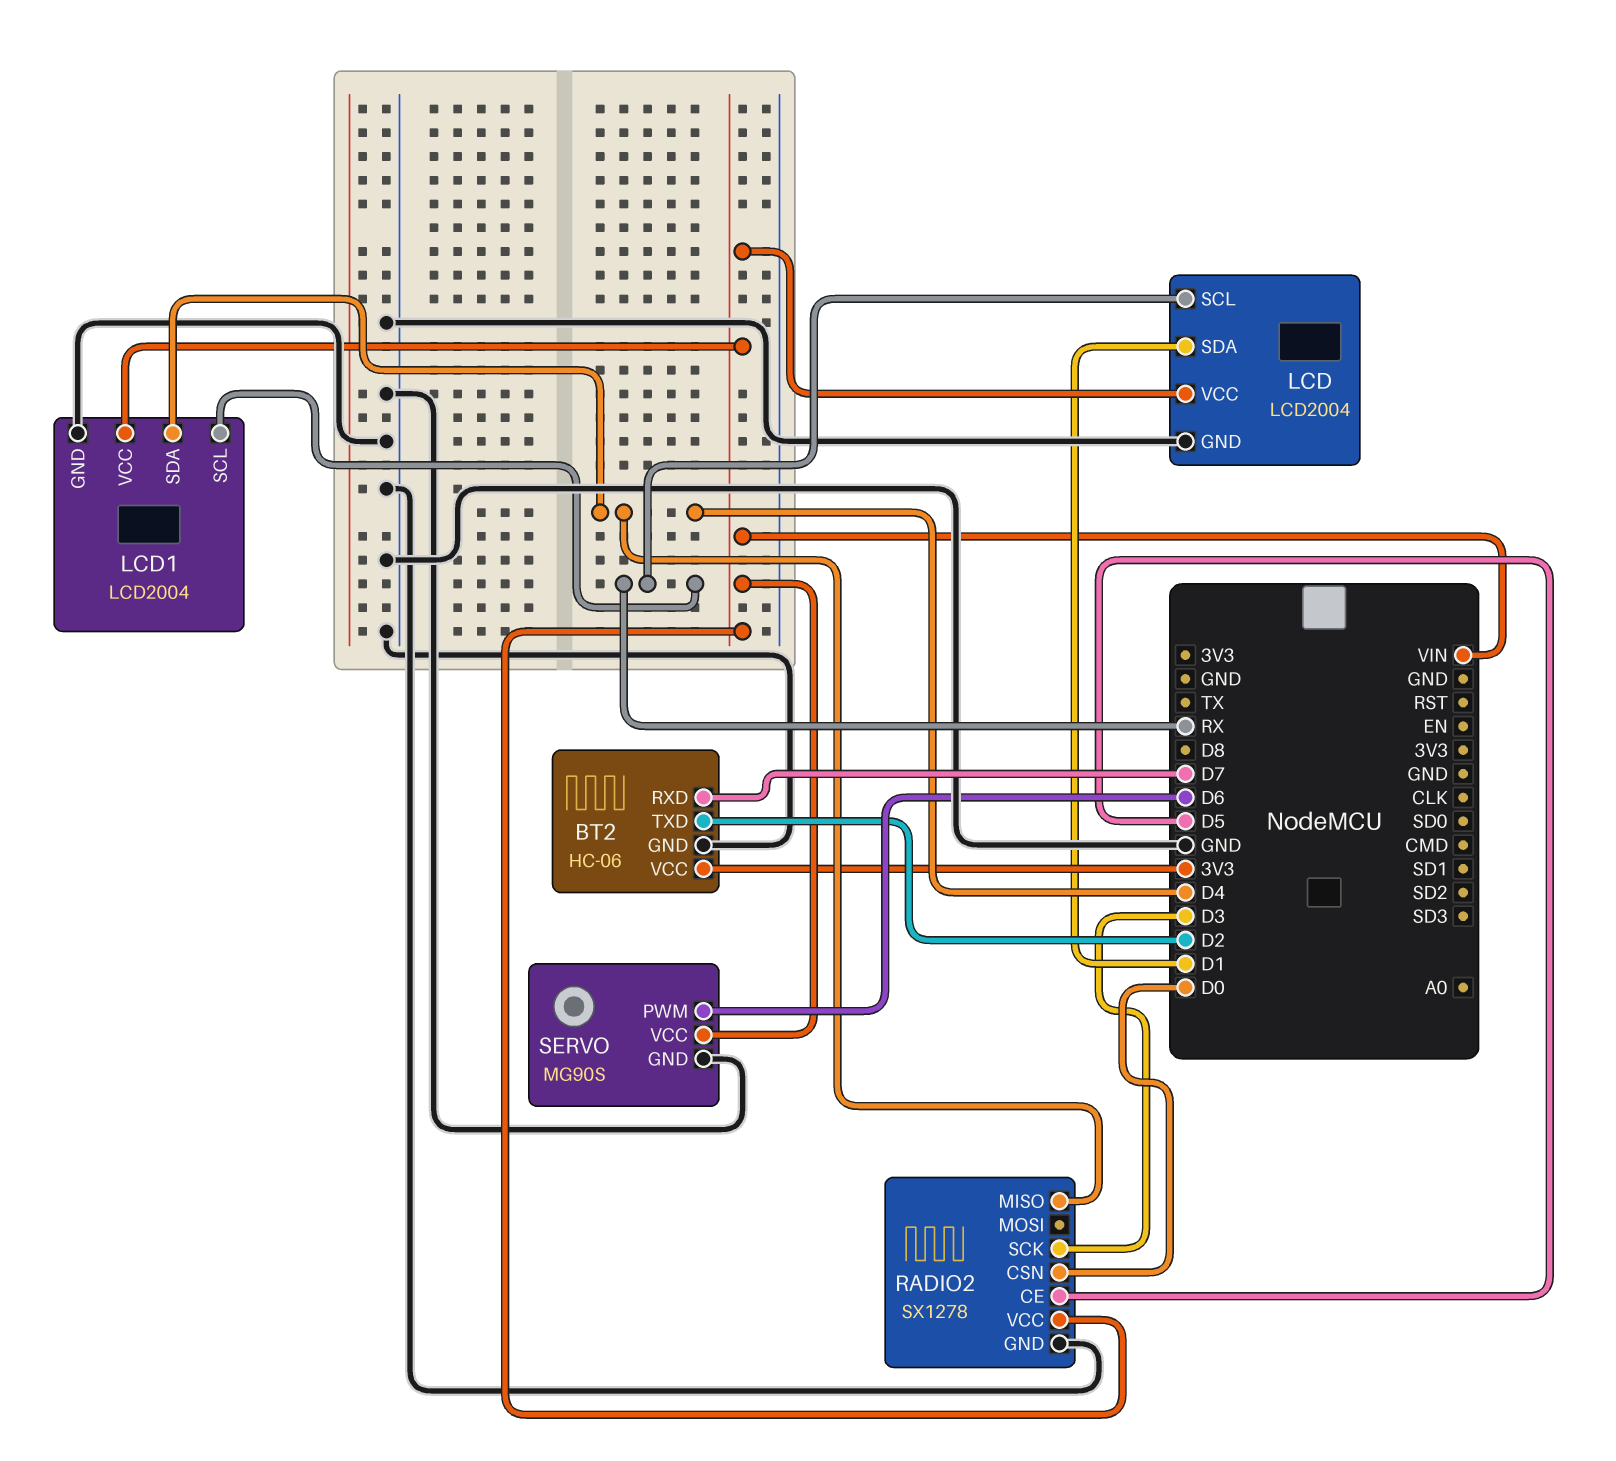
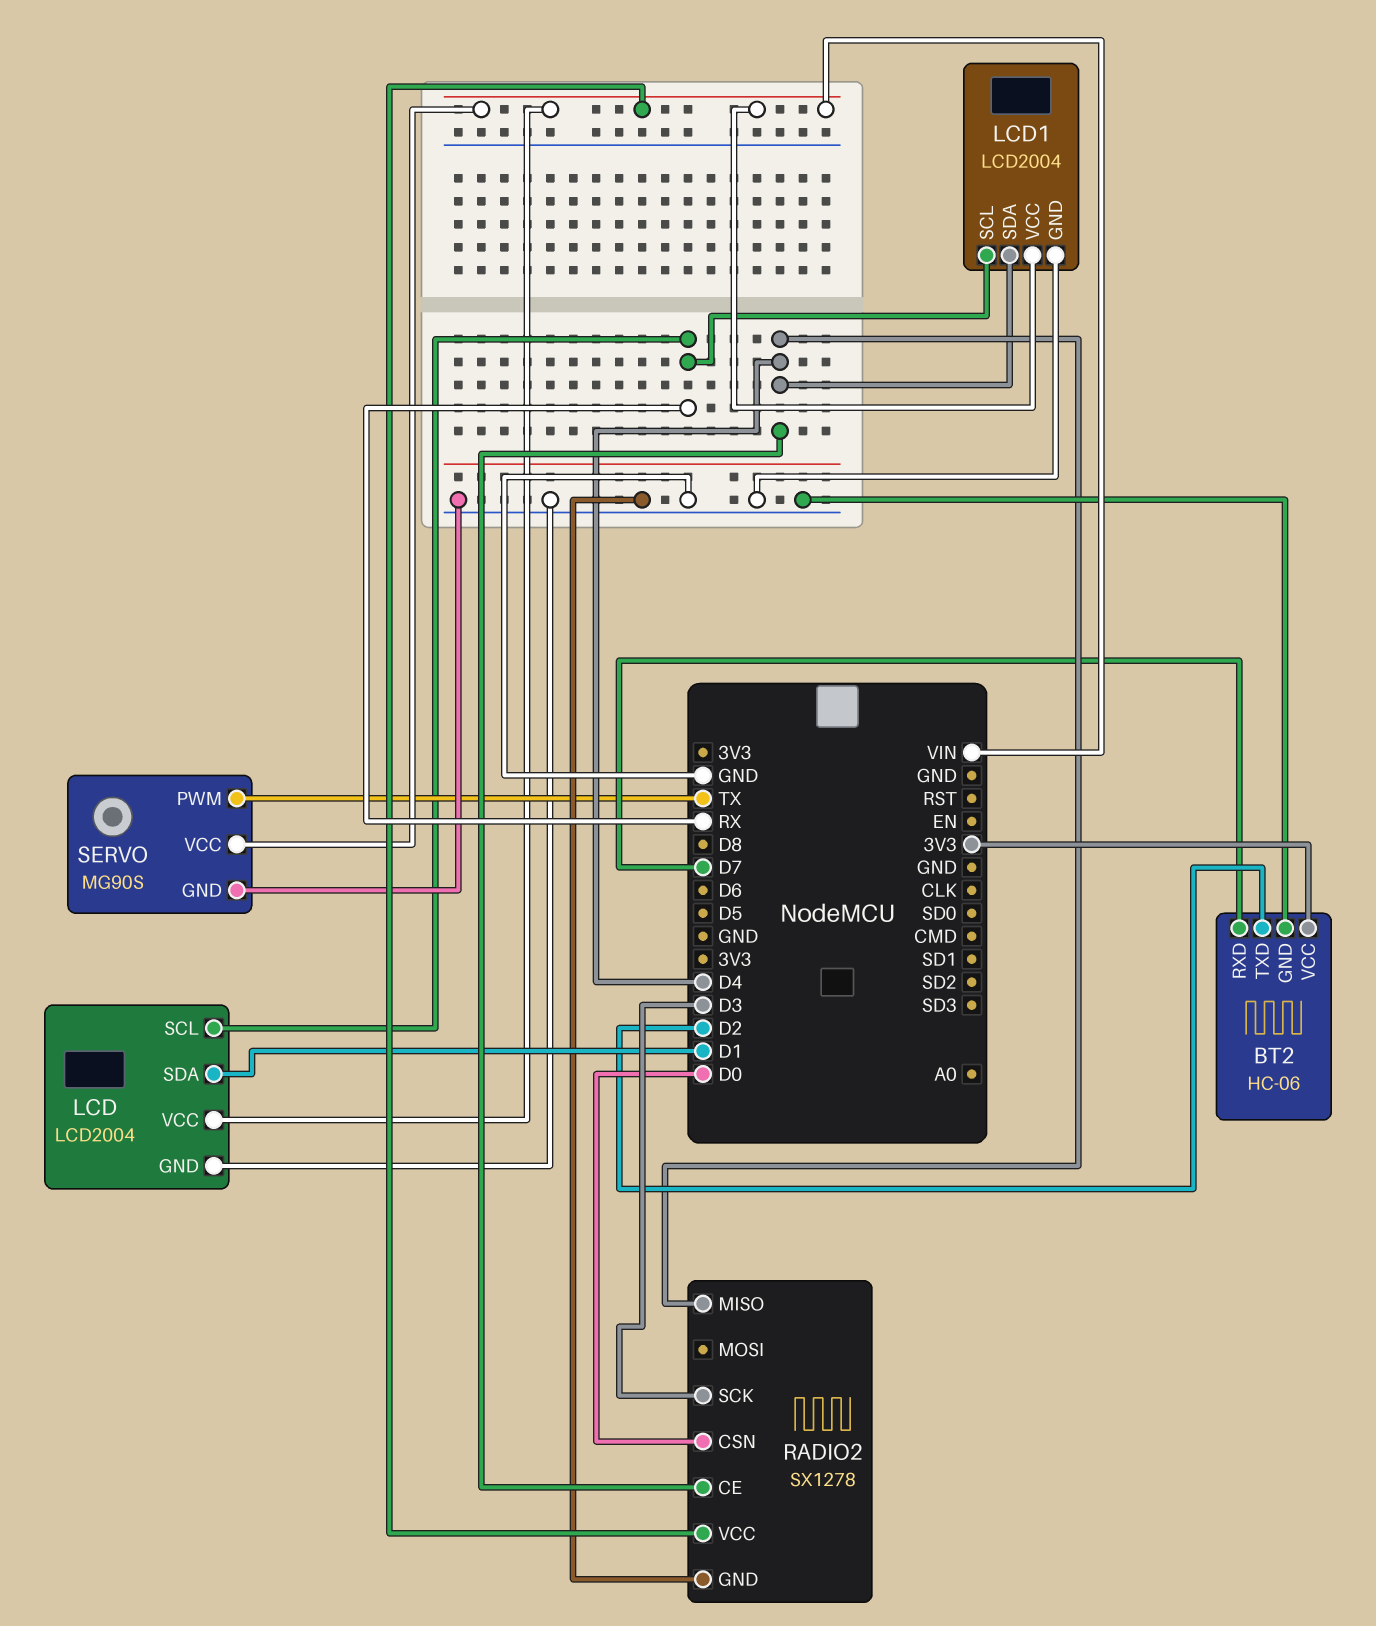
RADIO2 pin CE: D5 -> D4
SERVO pin PWM: D6 -> TX

